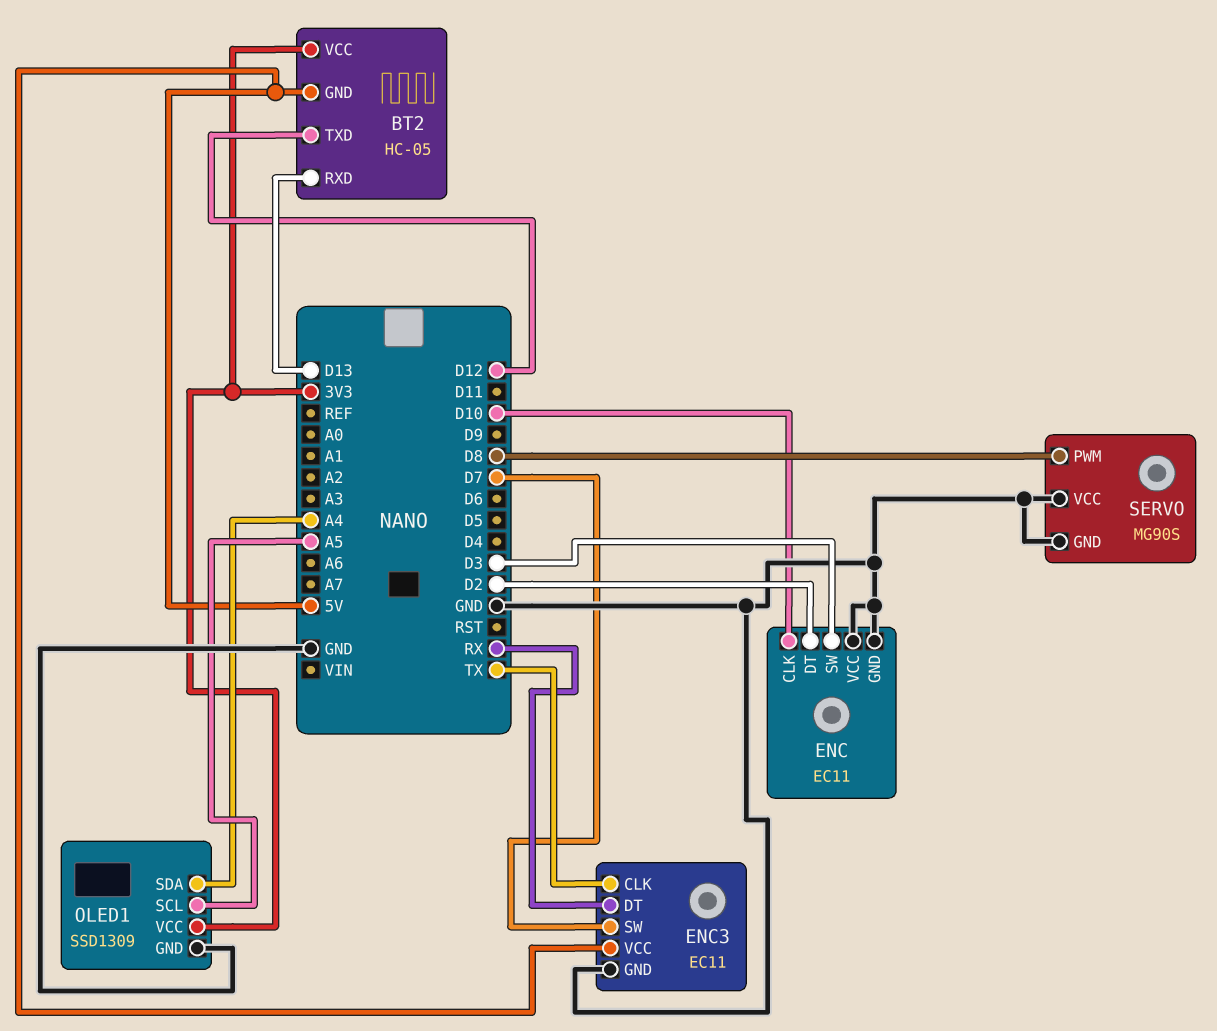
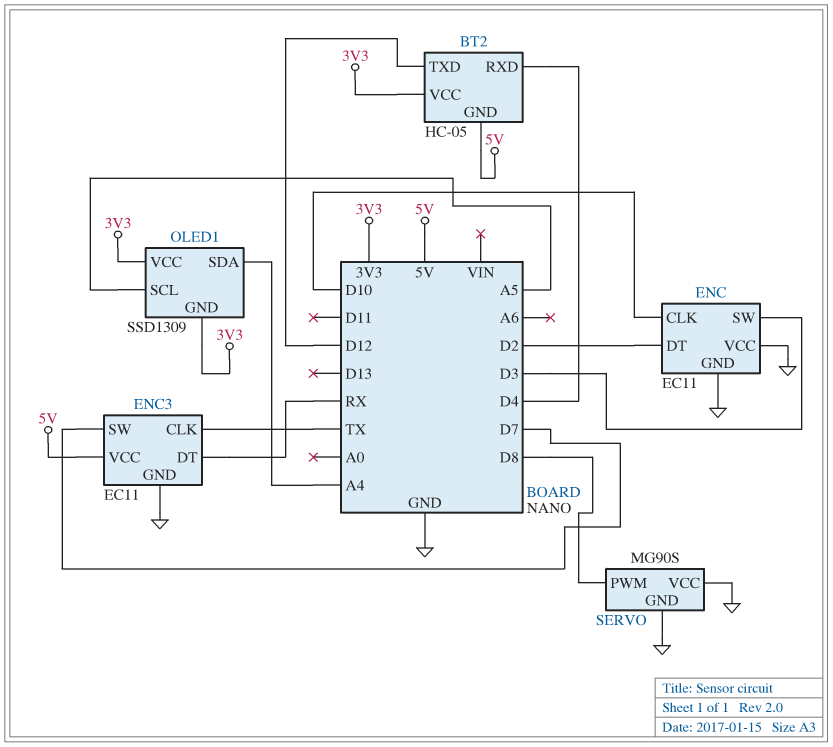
BT2 pin RXD: D13 -> D4
OLED1 pin GND: GND -> 3V3

